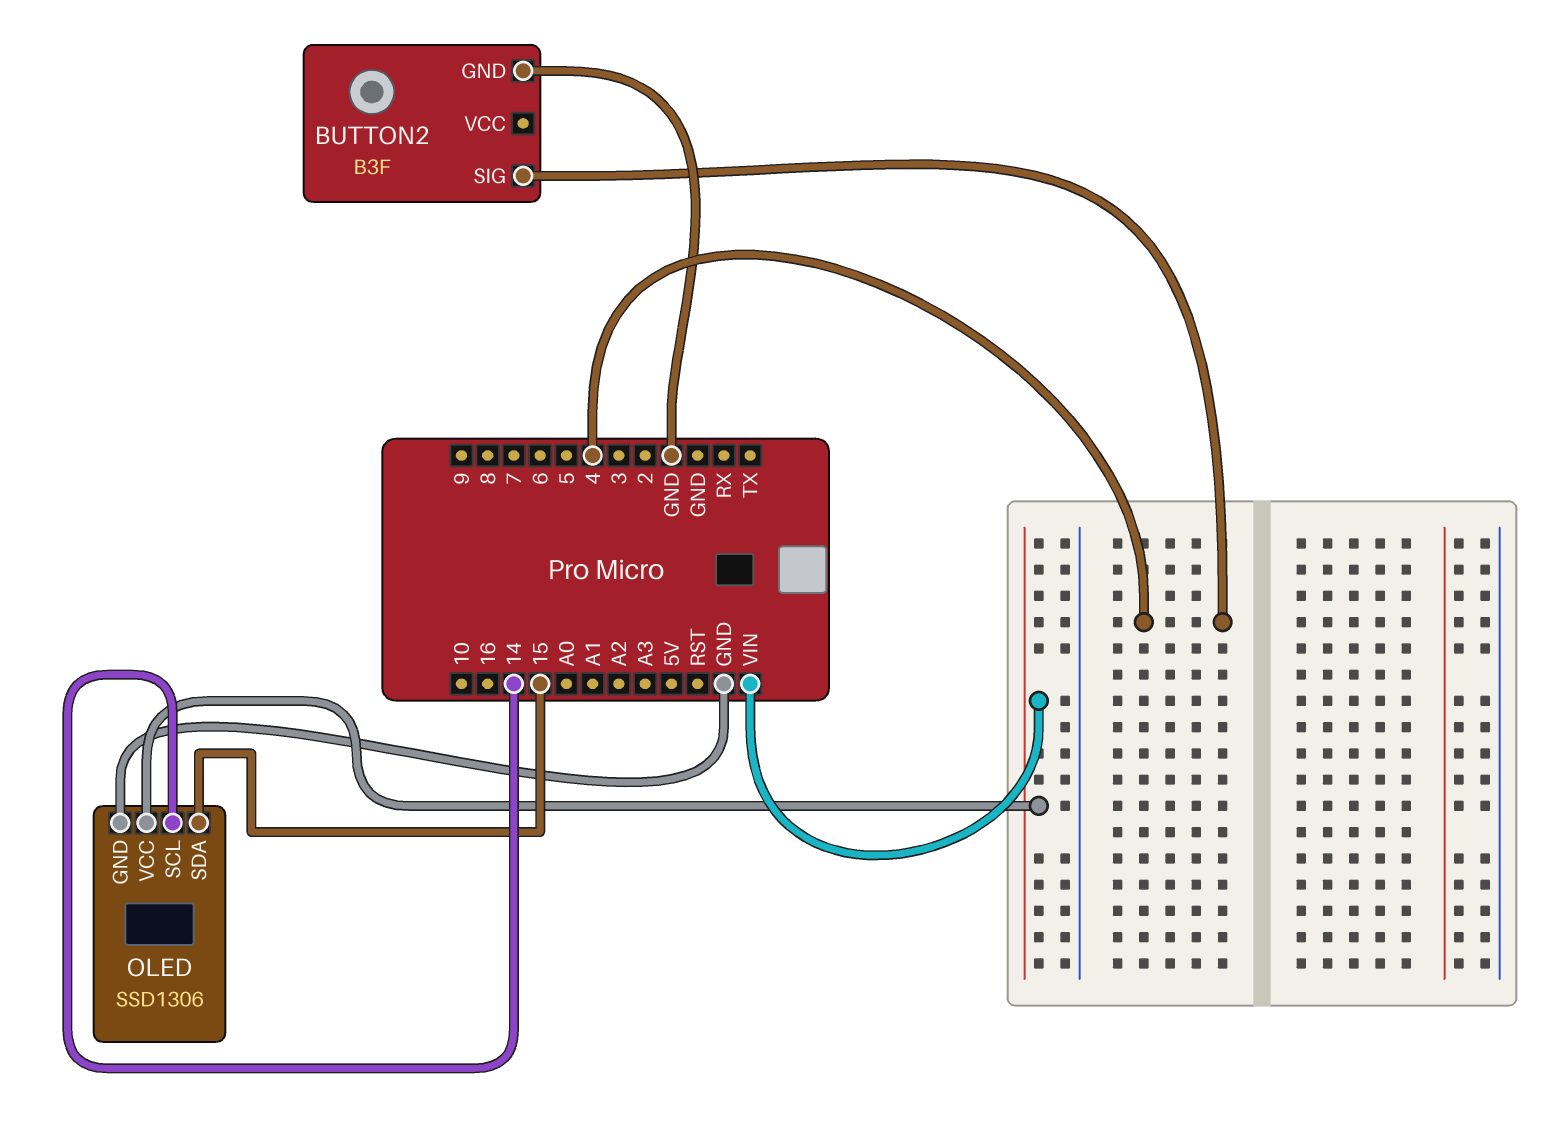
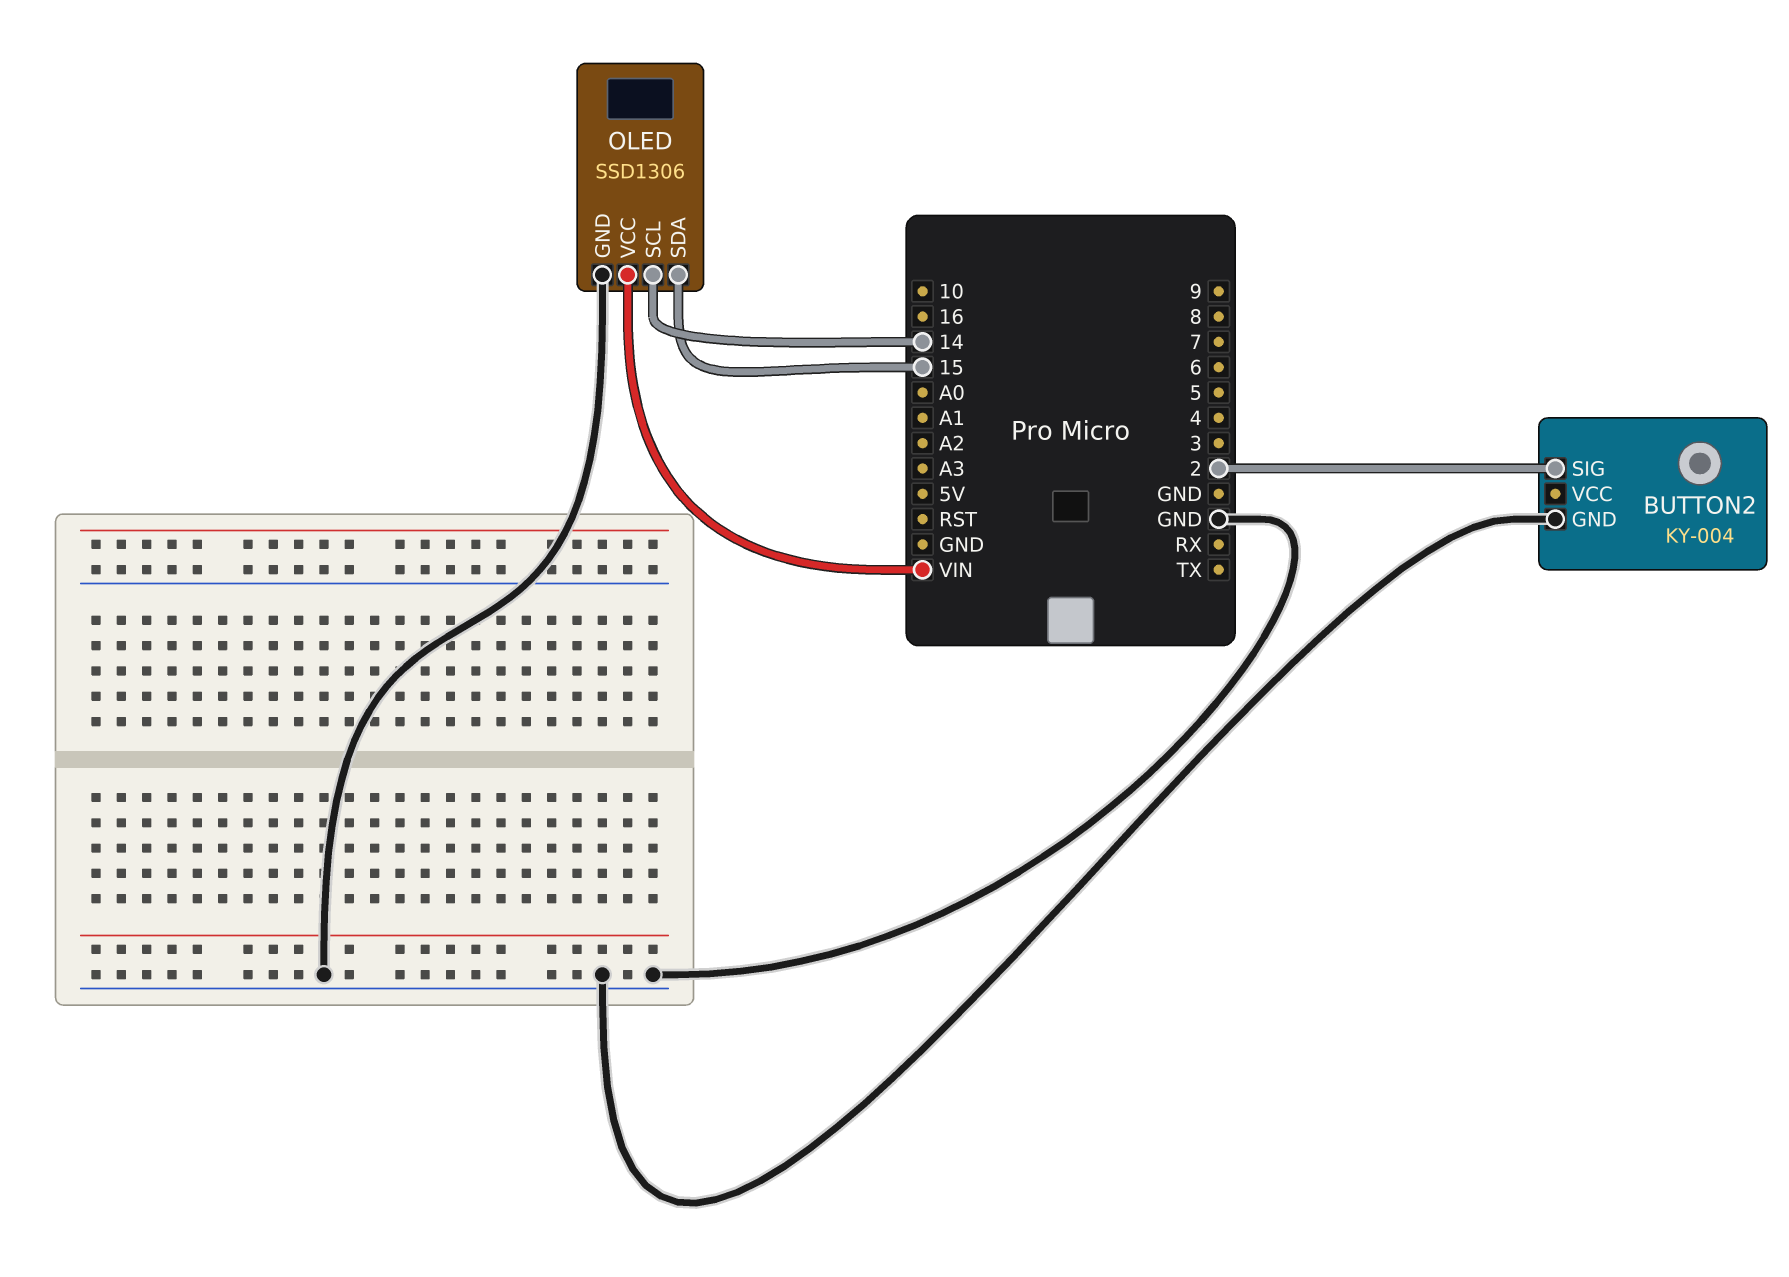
BUTTON2: B3F -> KY-004
BUTTON2 pin SIG: 4 -> 2

